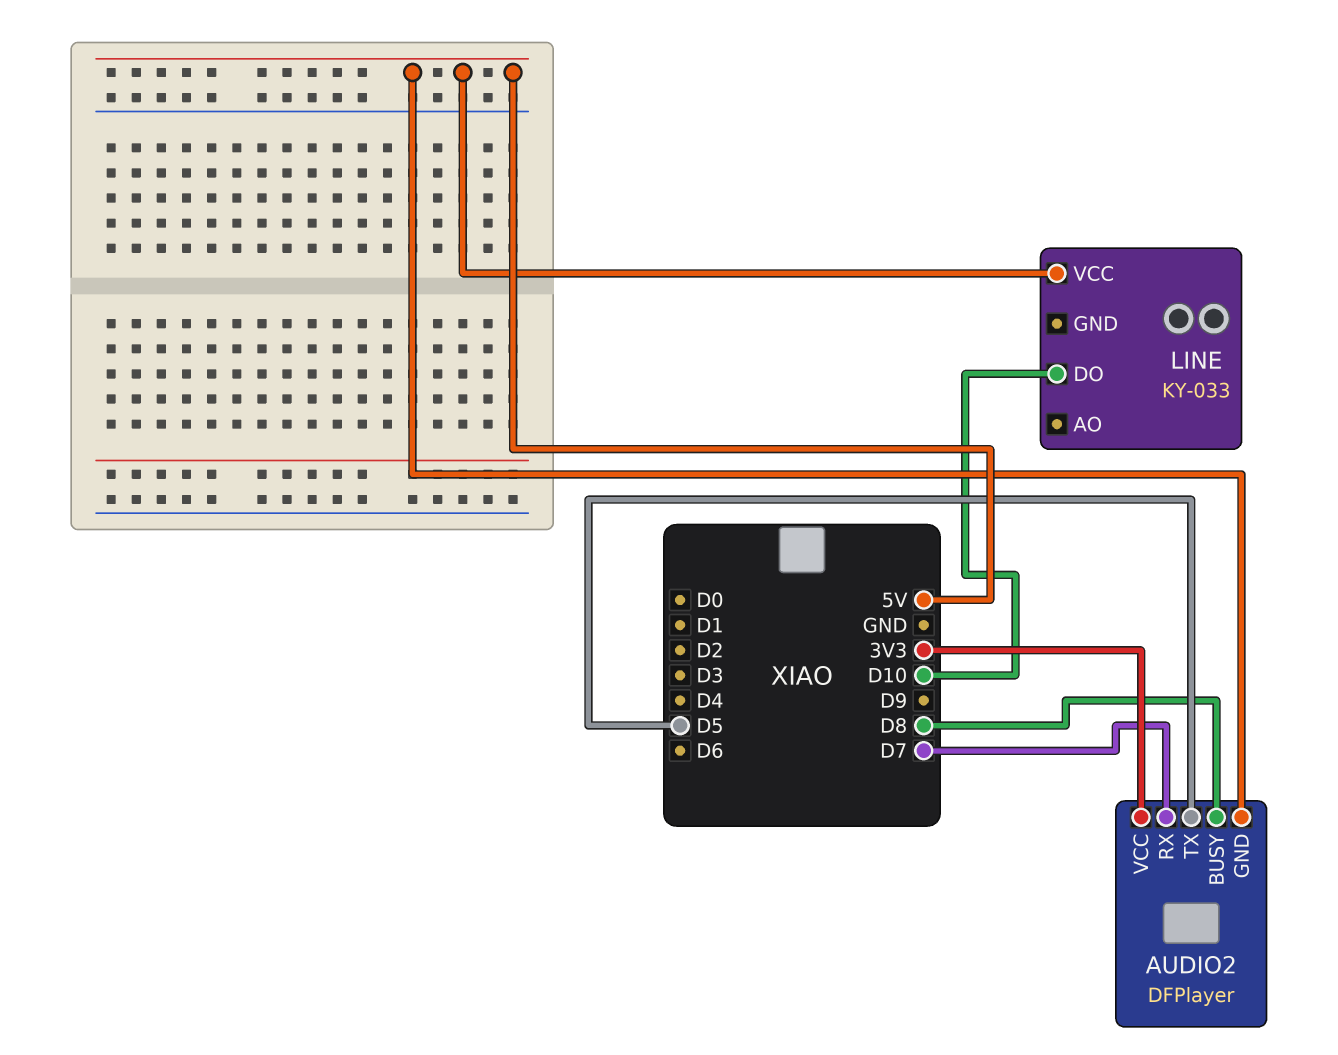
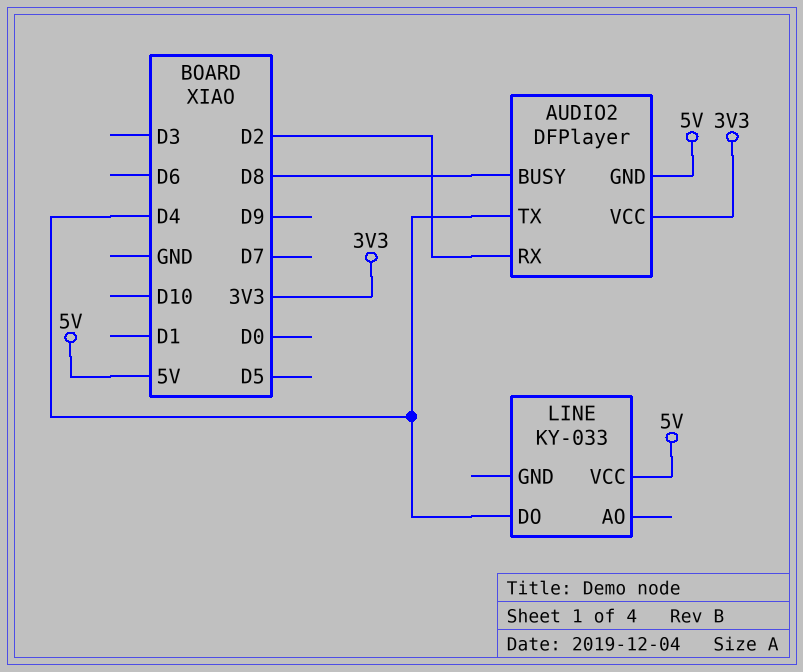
AUDIO2 pin RX: D7 -> D2
AUDIO2 pin TX: D5 -> D4
LINE pin DO: D10 -> D4

